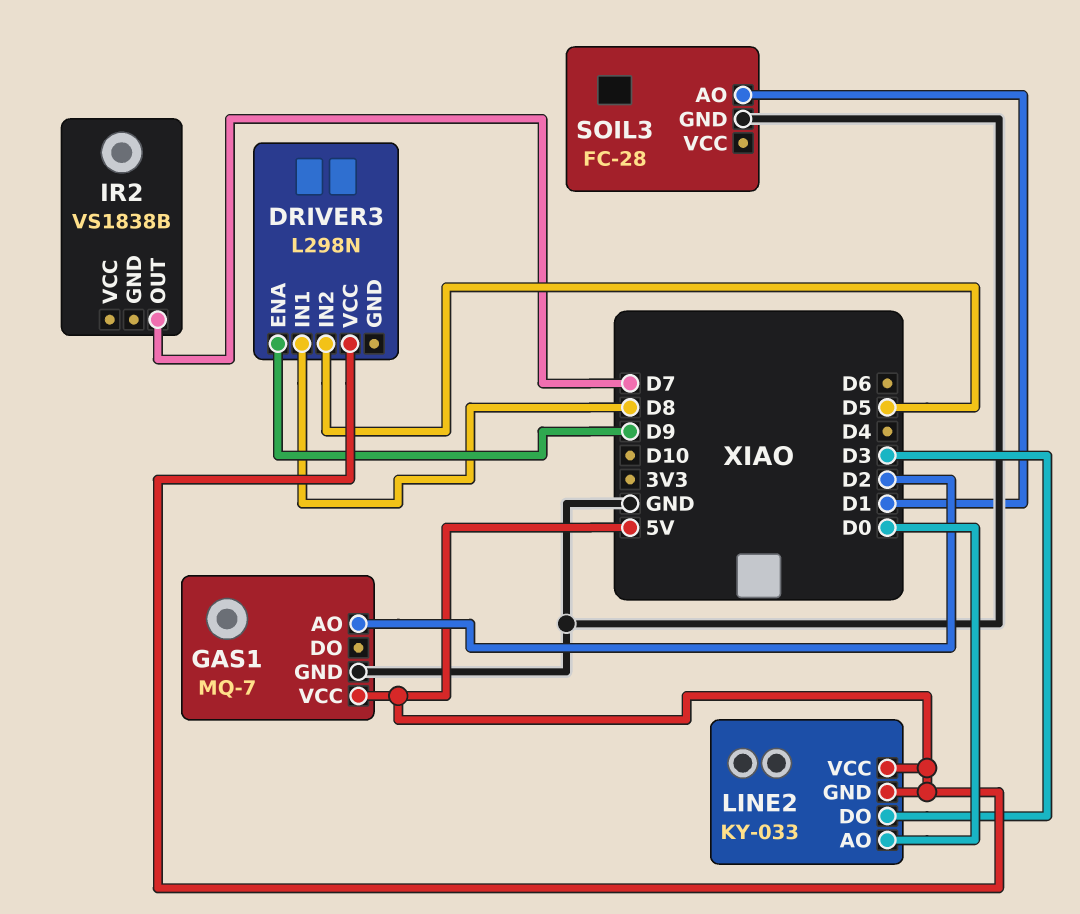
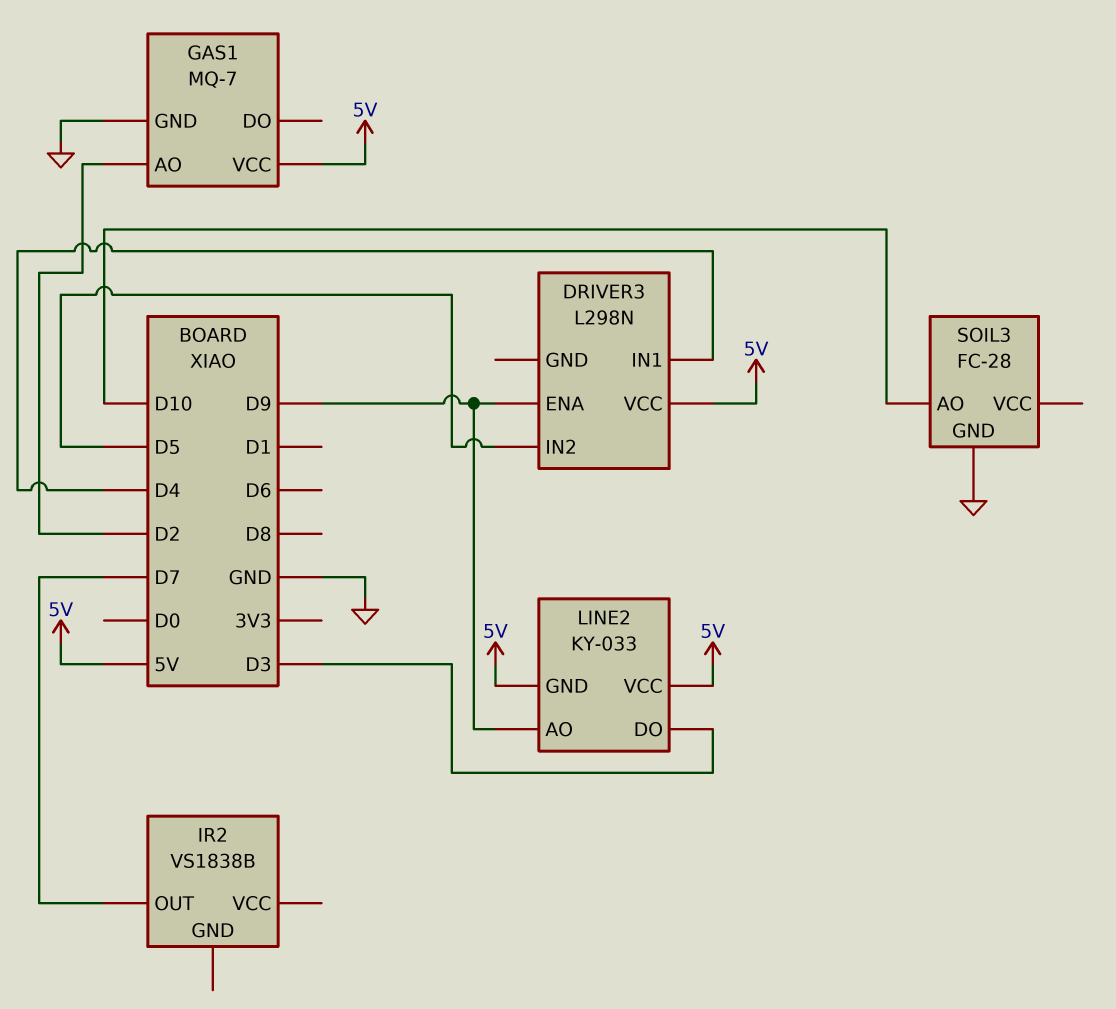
DRIVER3 pin IN1: D8 -> D4
LINE2 pin AO: D0 -> D9
SOIL3 pin AO: D1 -> D10

